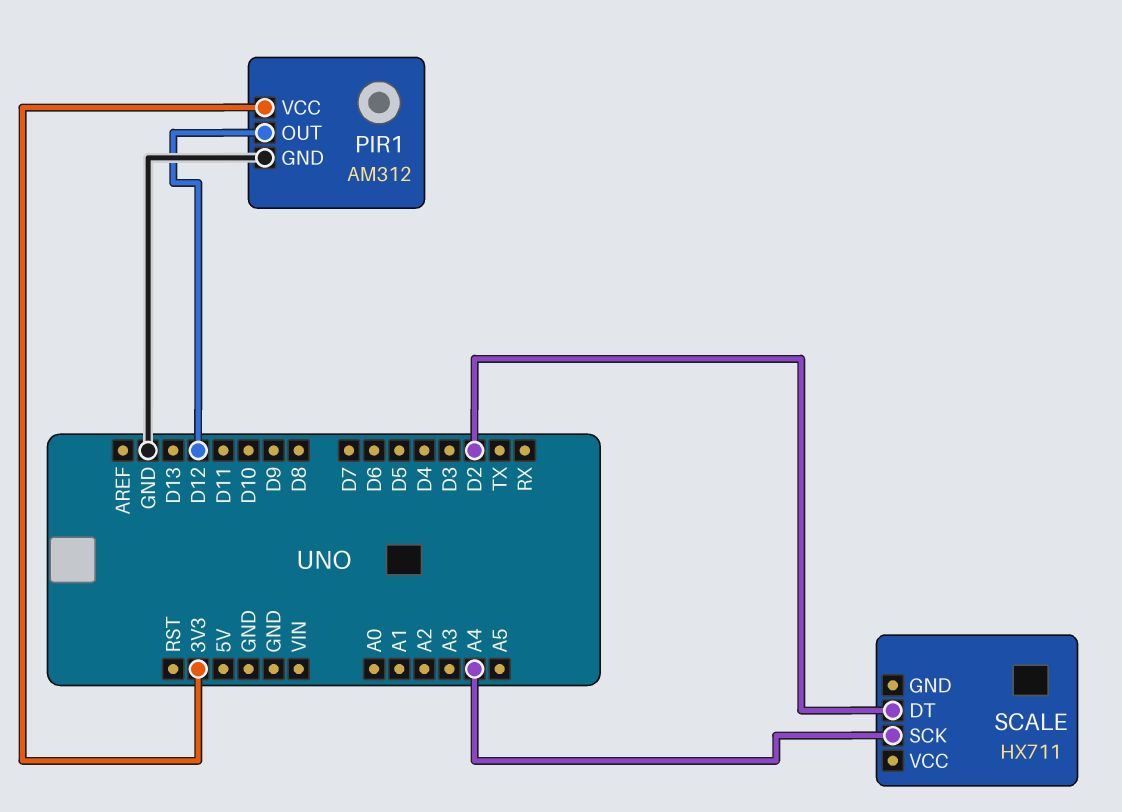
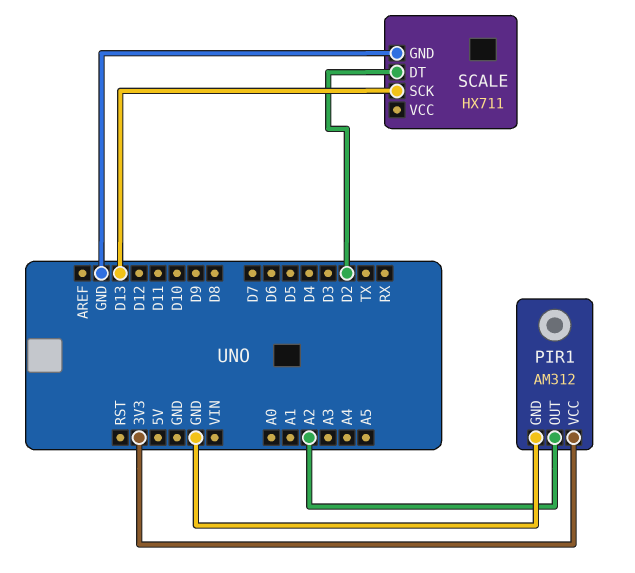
PIR1 pin OUT: D12 -> A2
SCALE pin GND: none -> GND
SCALE pin SCK: A4 -> D13

